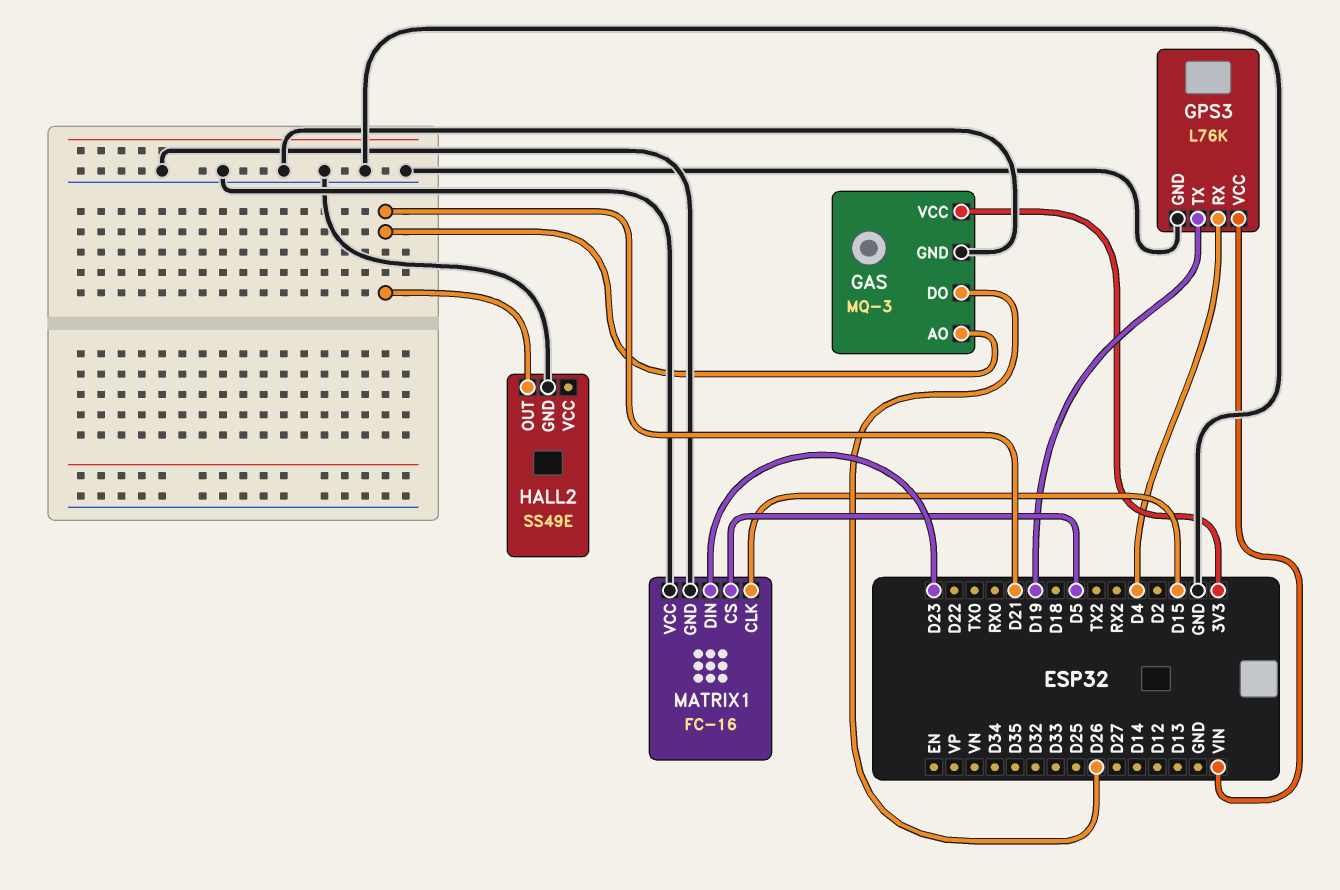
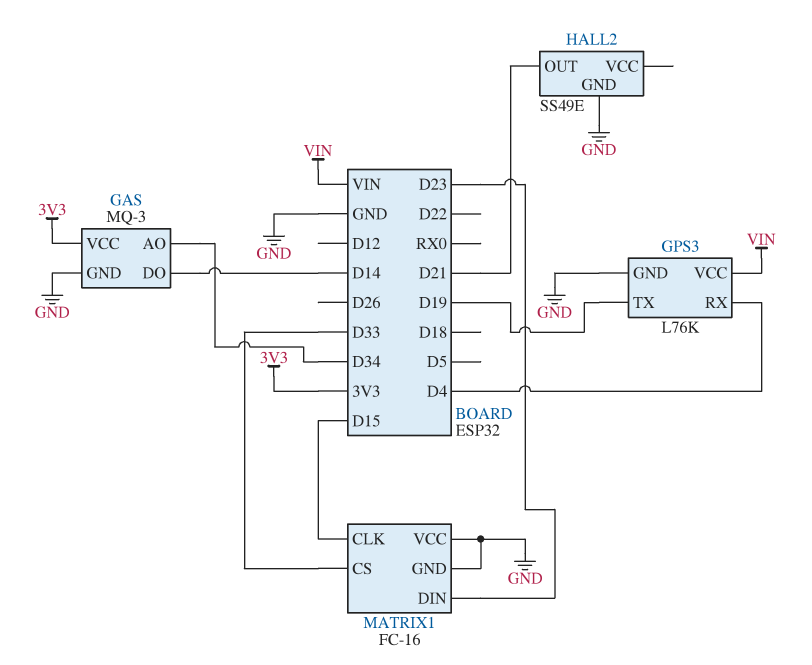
GAS pin AO: D21 -> D34
GAS pin DO: D26 -> D14
MATRIX1 pin CS: D5 -> D33

